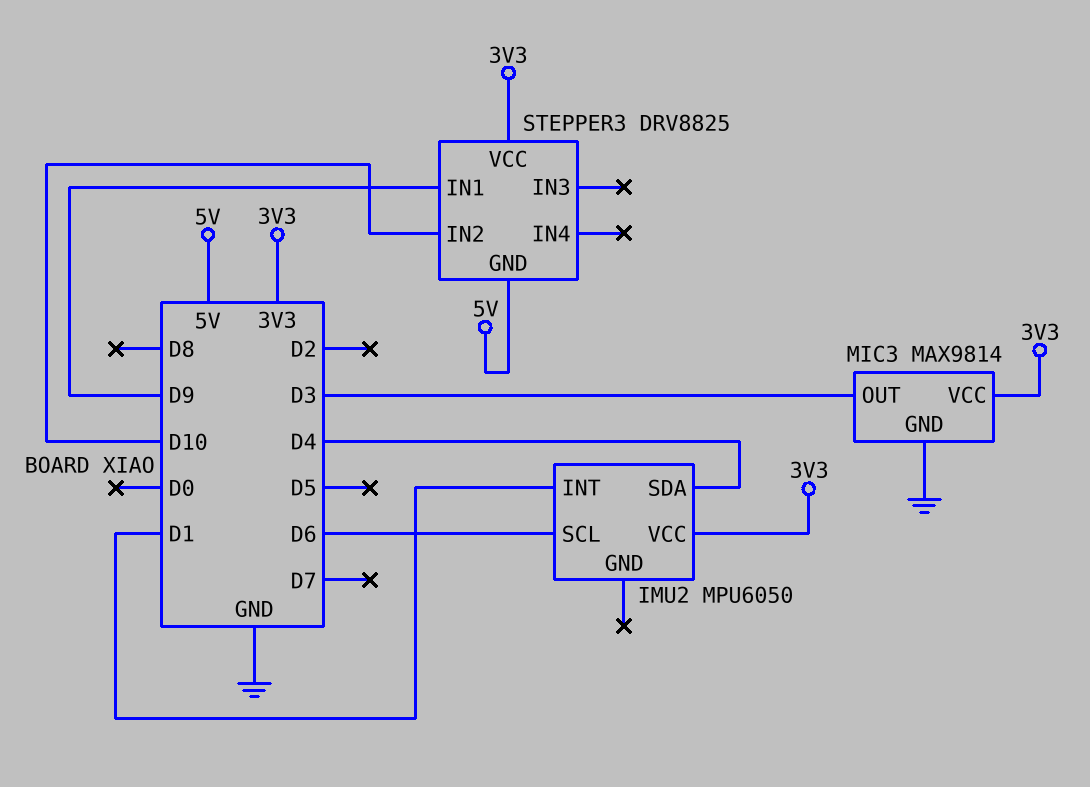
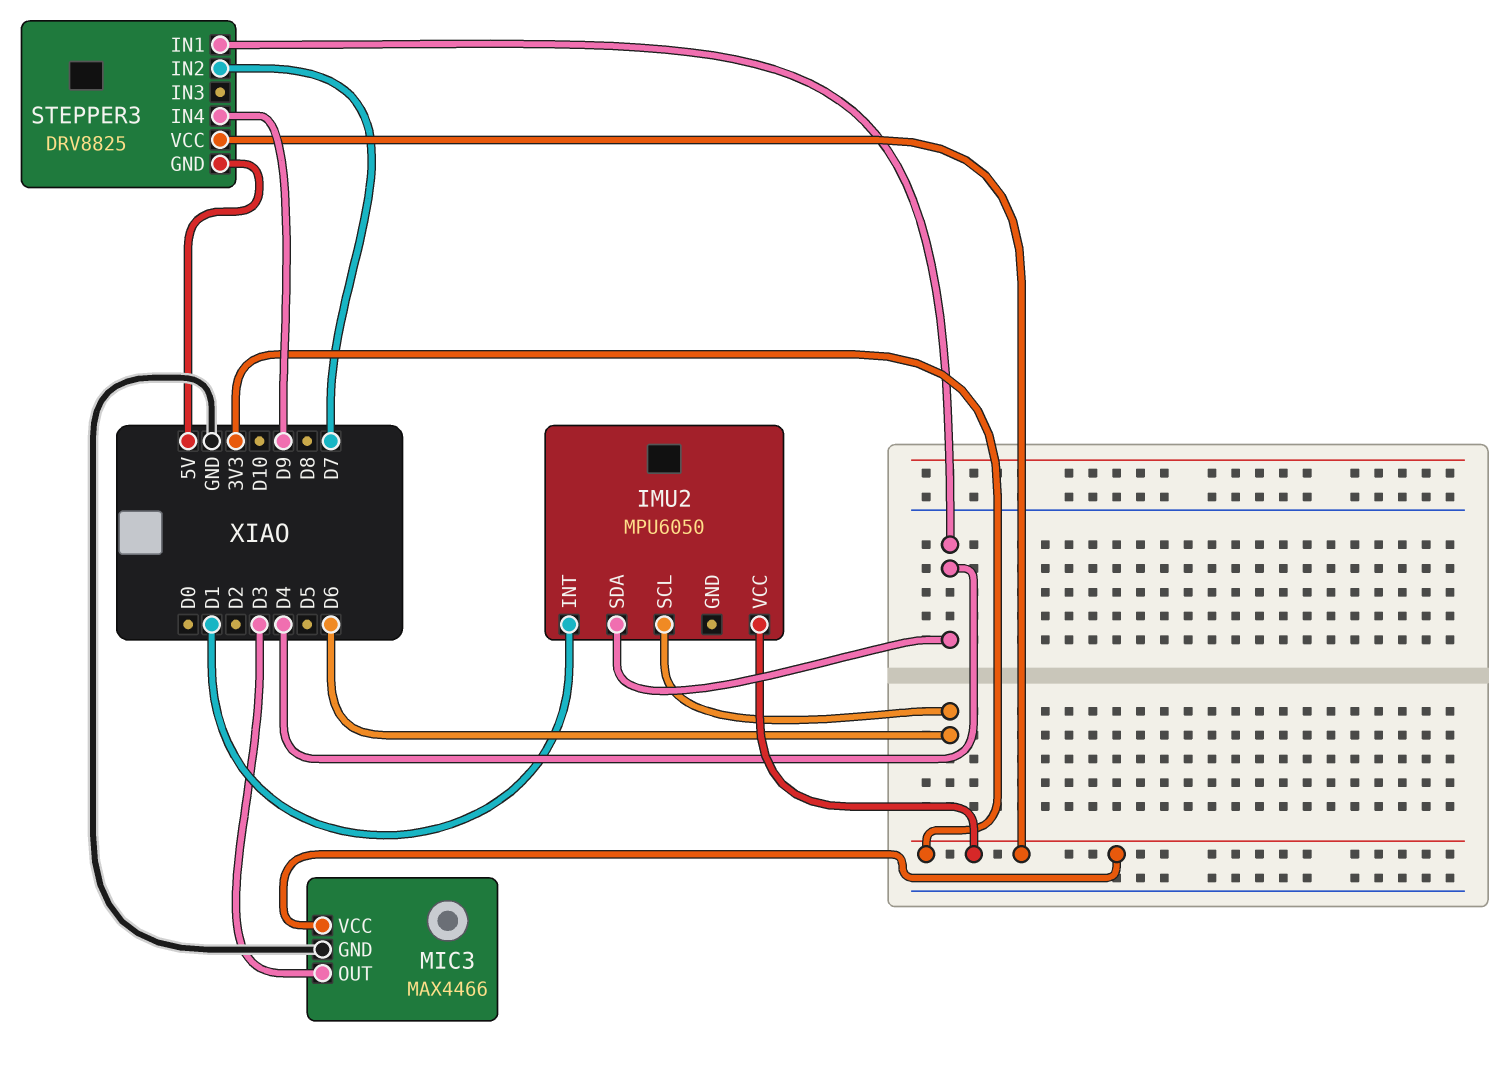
MIC3: MAX9814 -> MAX4466
STEPPER3 pin IN1: D9 -> D4
STEPPER3 pin IN2: D10 -> D7
STEPPER3 pin IN4: none -> D9

